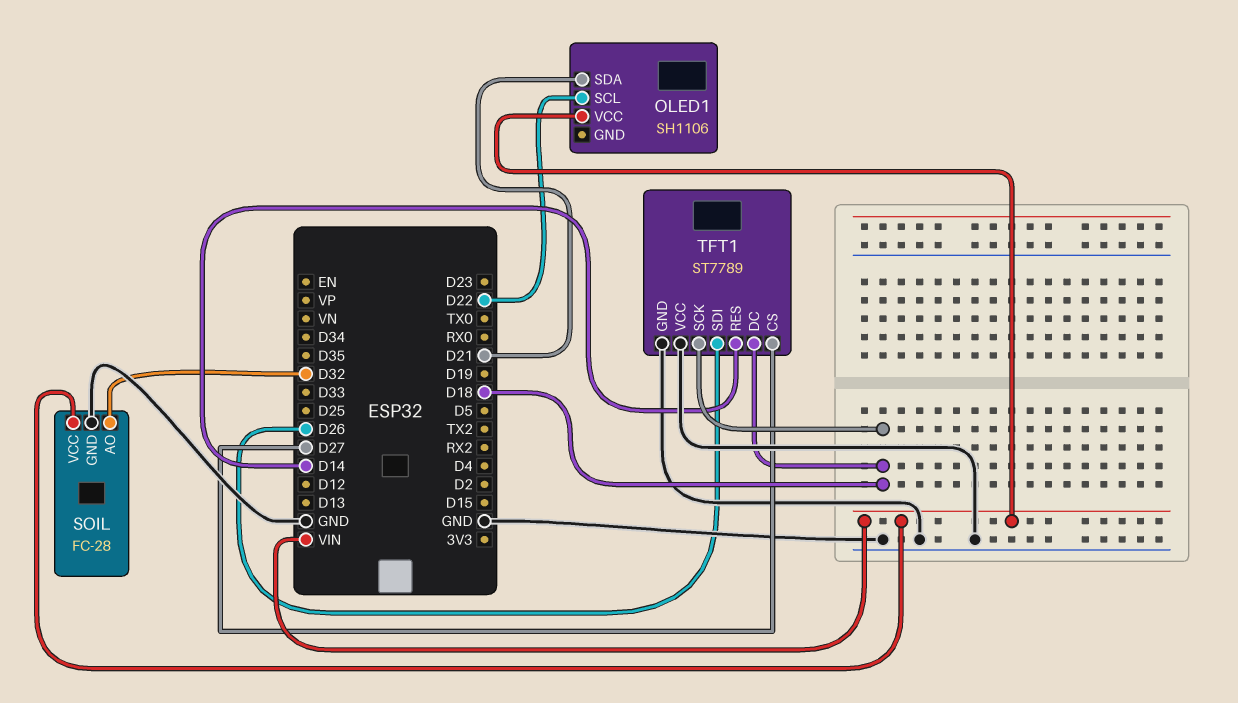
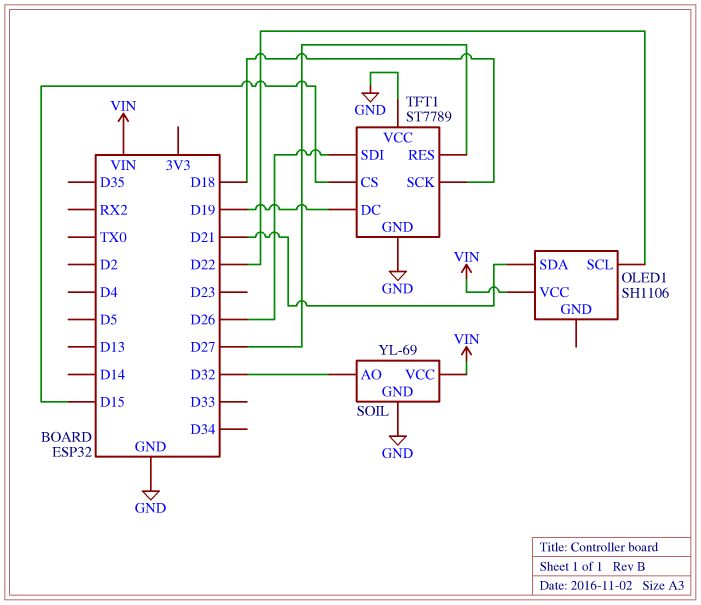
SOIL: FC-28 -> YL-69
TFT1 pin CS: D27 -> D15
TFT1 pin DC: D18 -> D19
TFT1 pin RES: D14 -> D27

